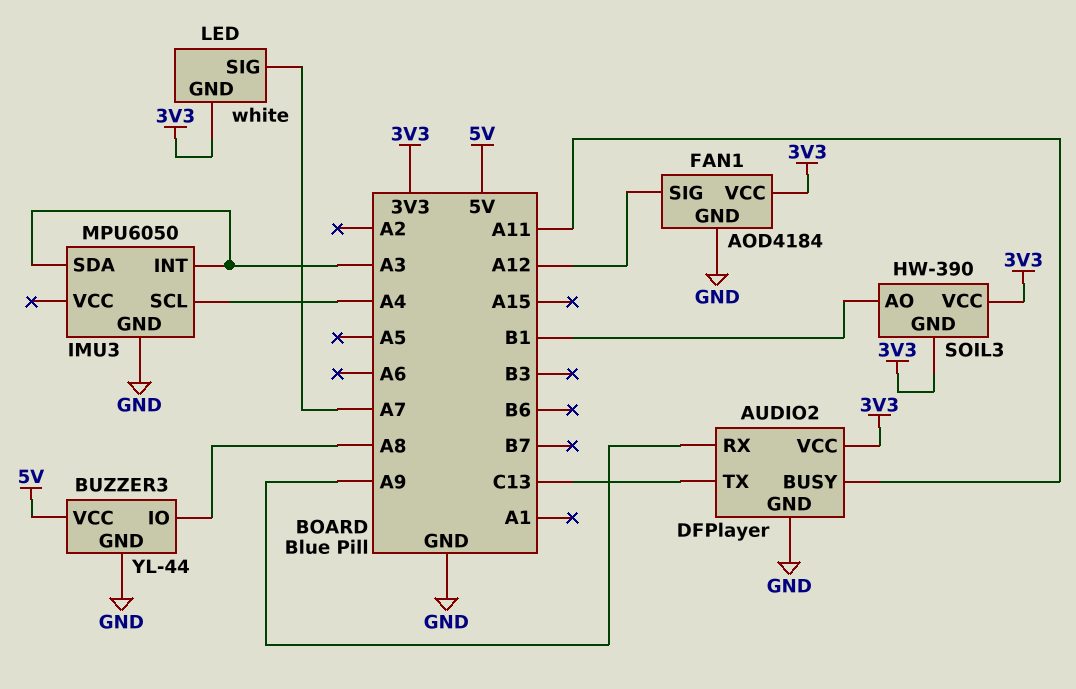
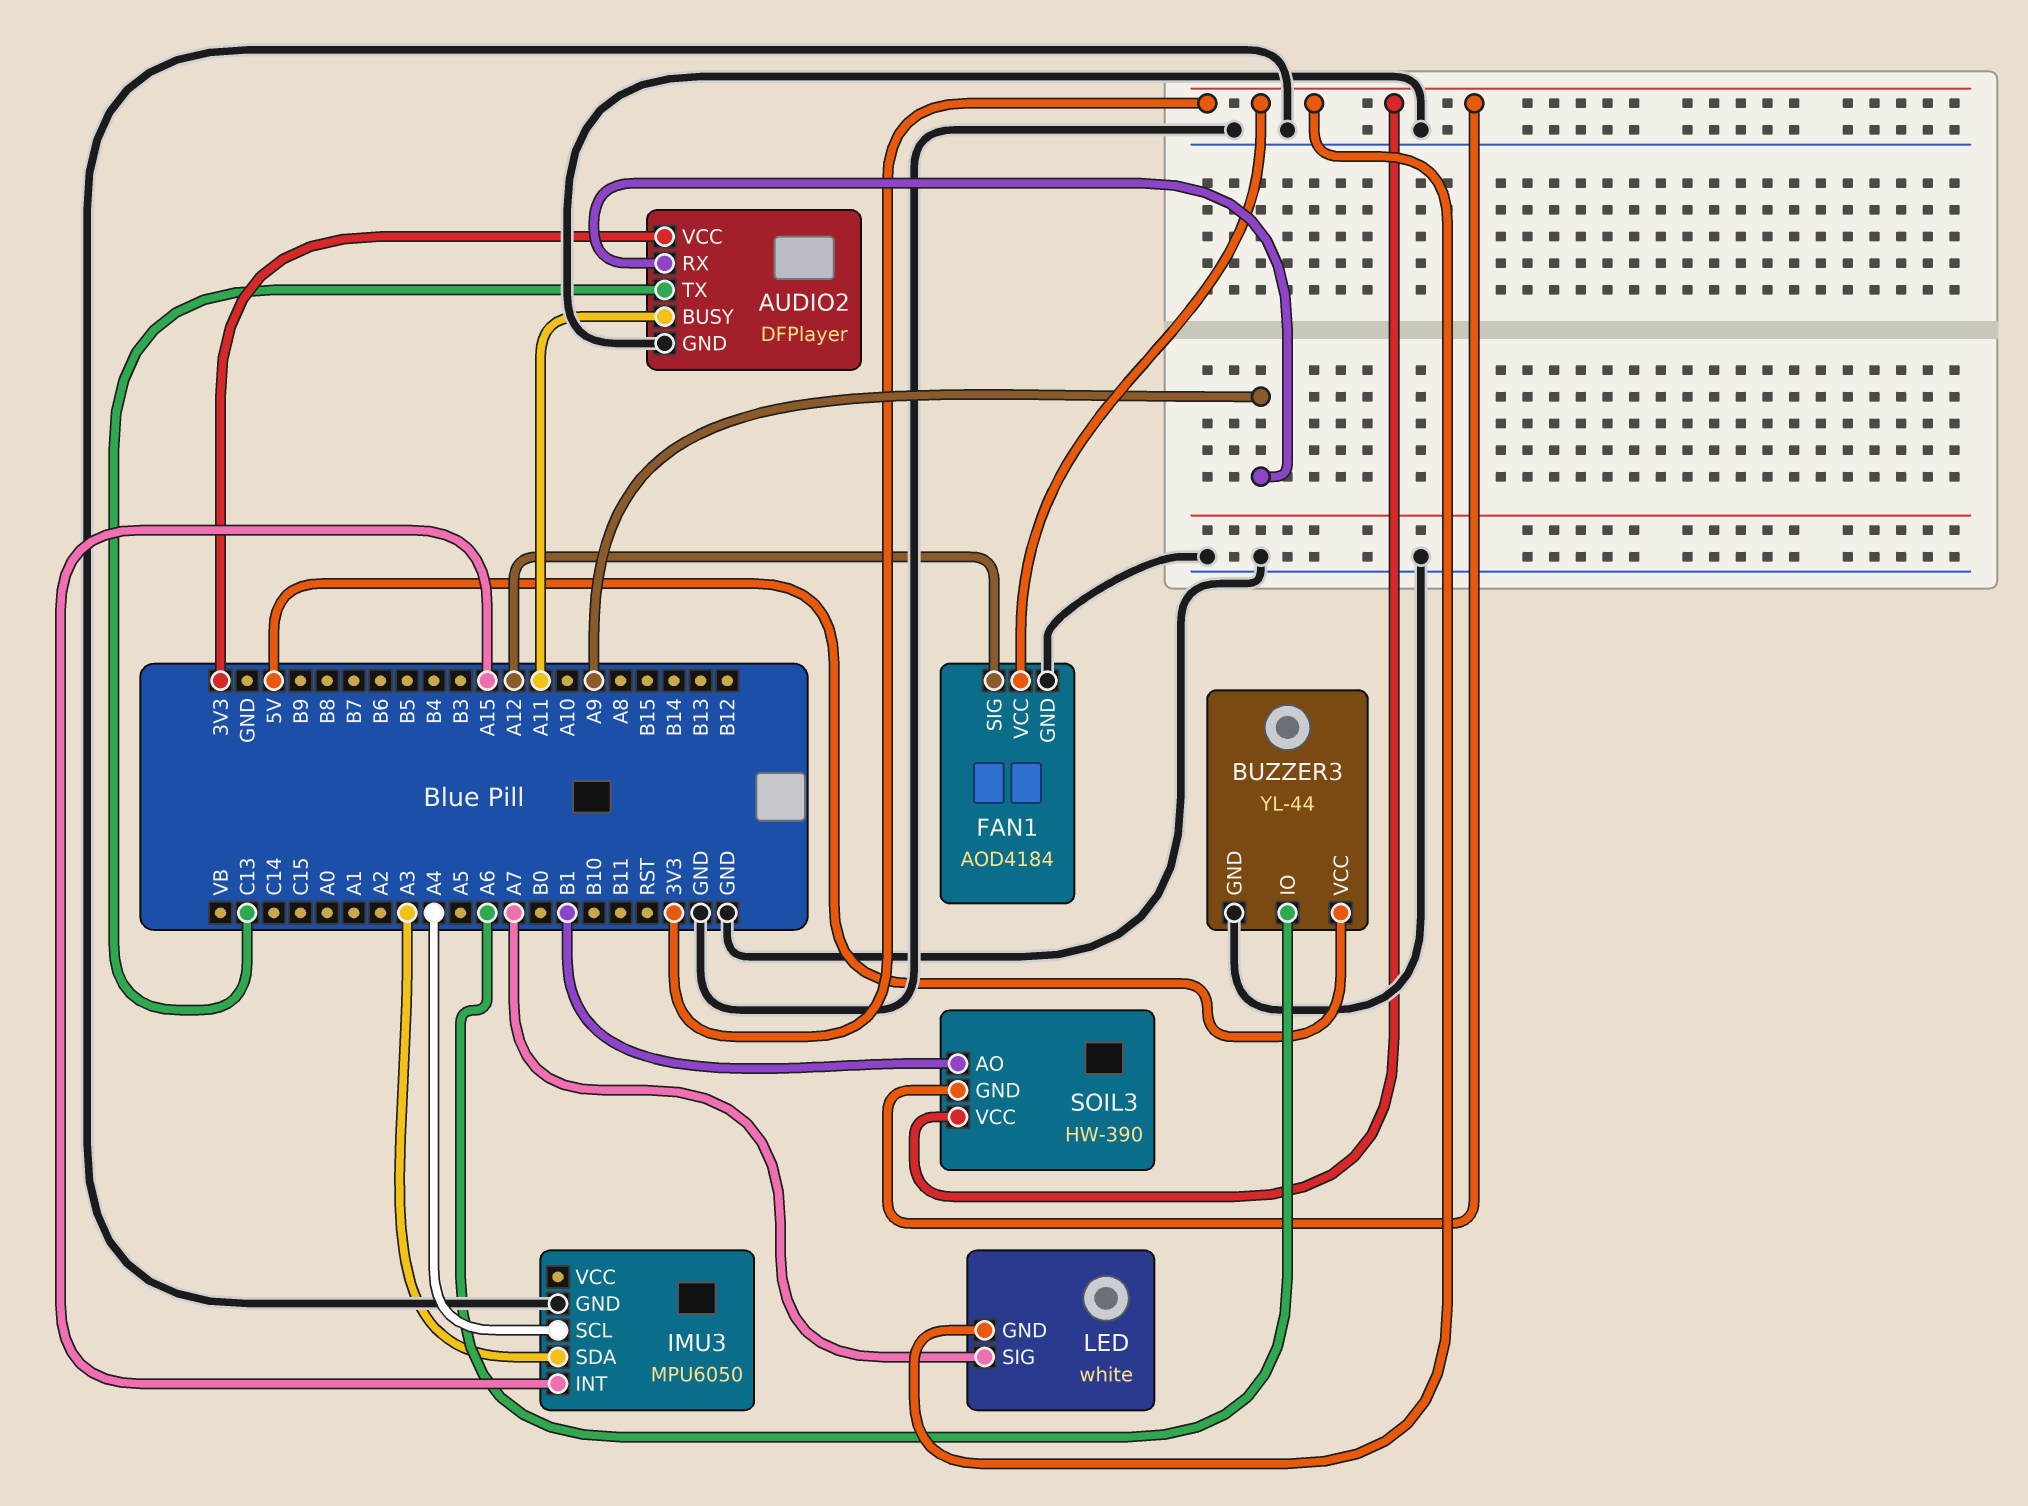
BUZZER3 pin IO: A8 -> A6
IMU3 pin INT: A3 -> A15

